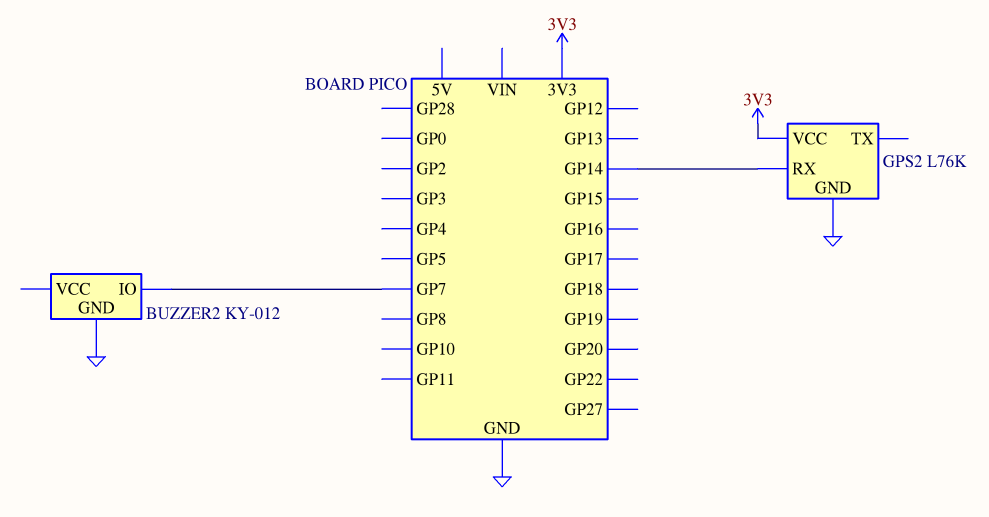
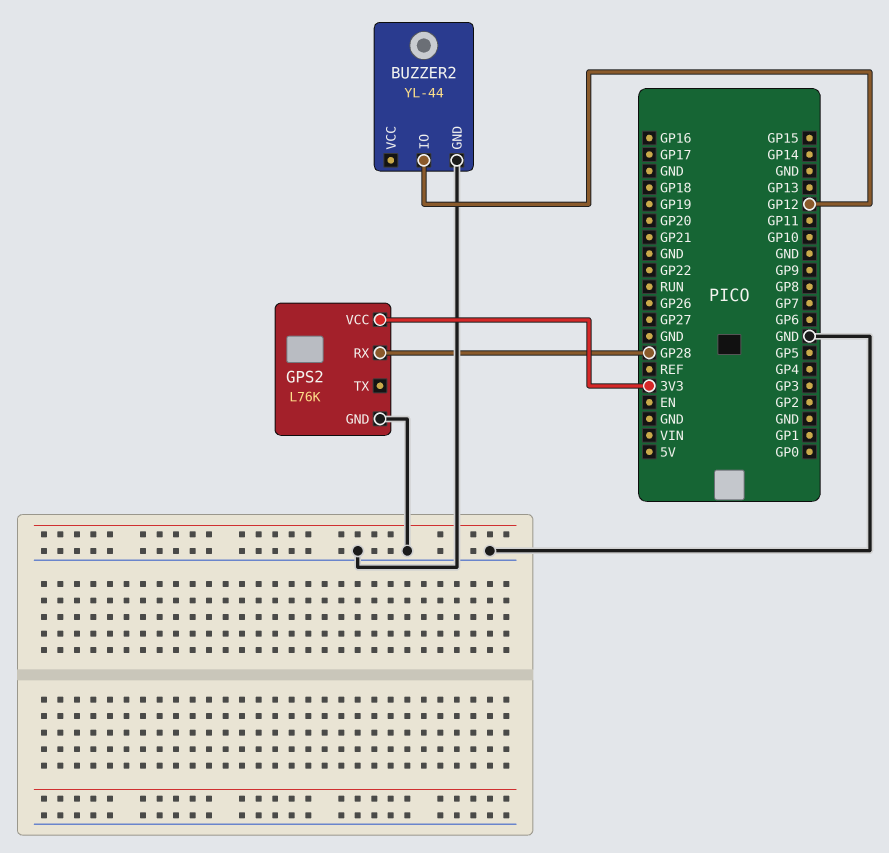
BUZZER2: KY-012 -> YL-44
BUZZER2 pin IO: GP7 -> GP12
GPS2 pin RX: GP14 -> GP28

